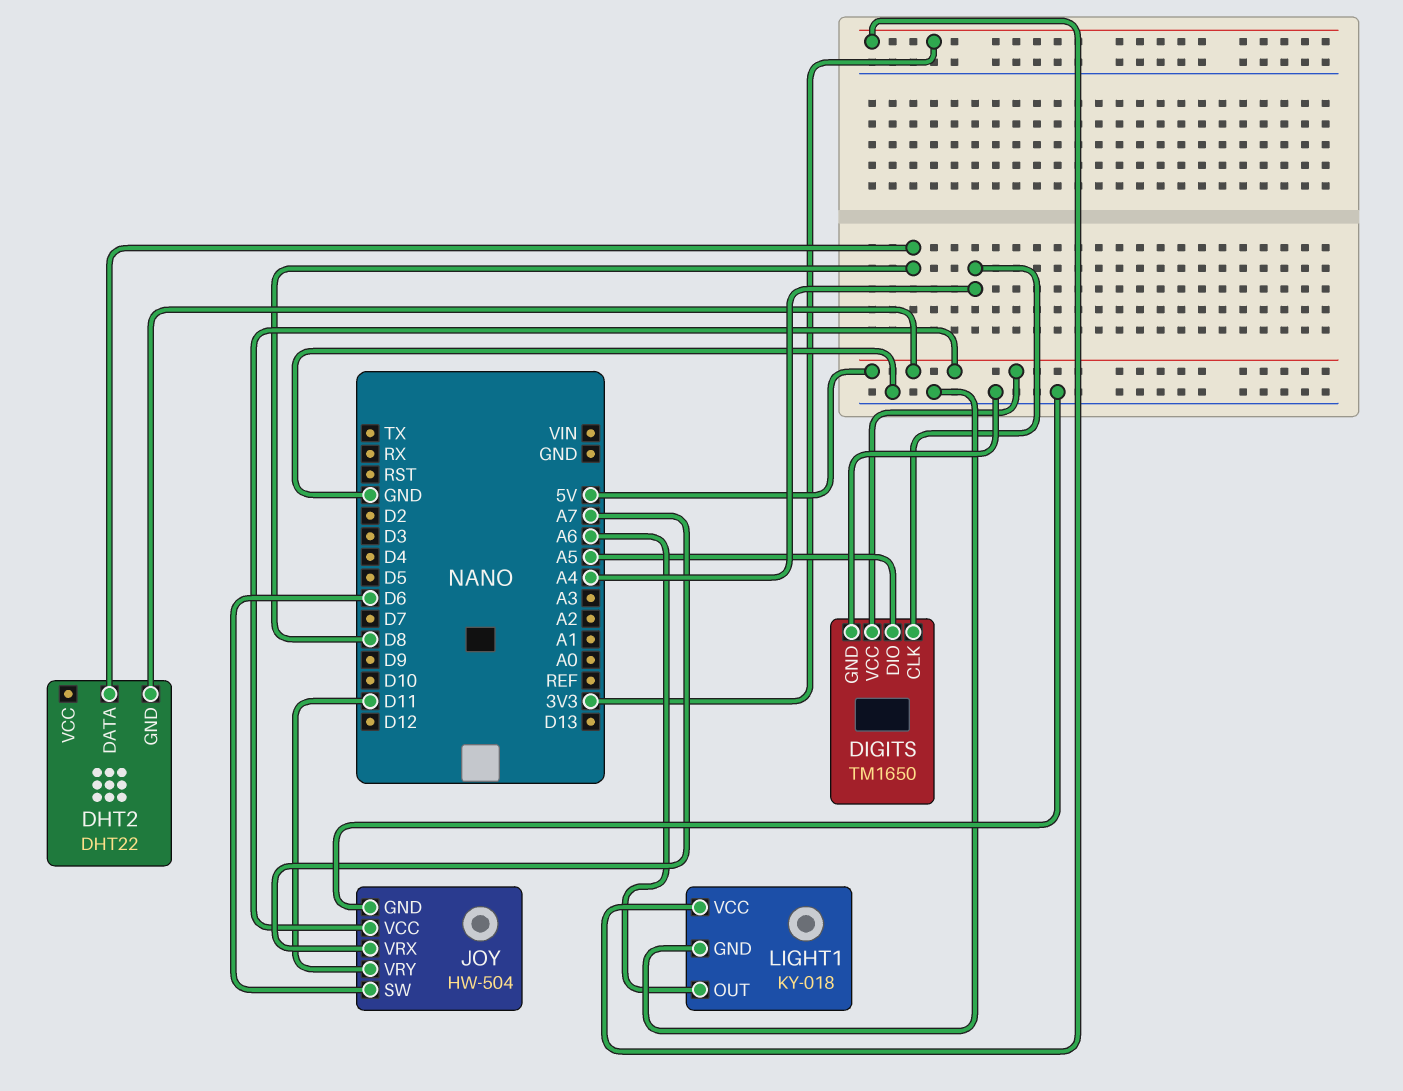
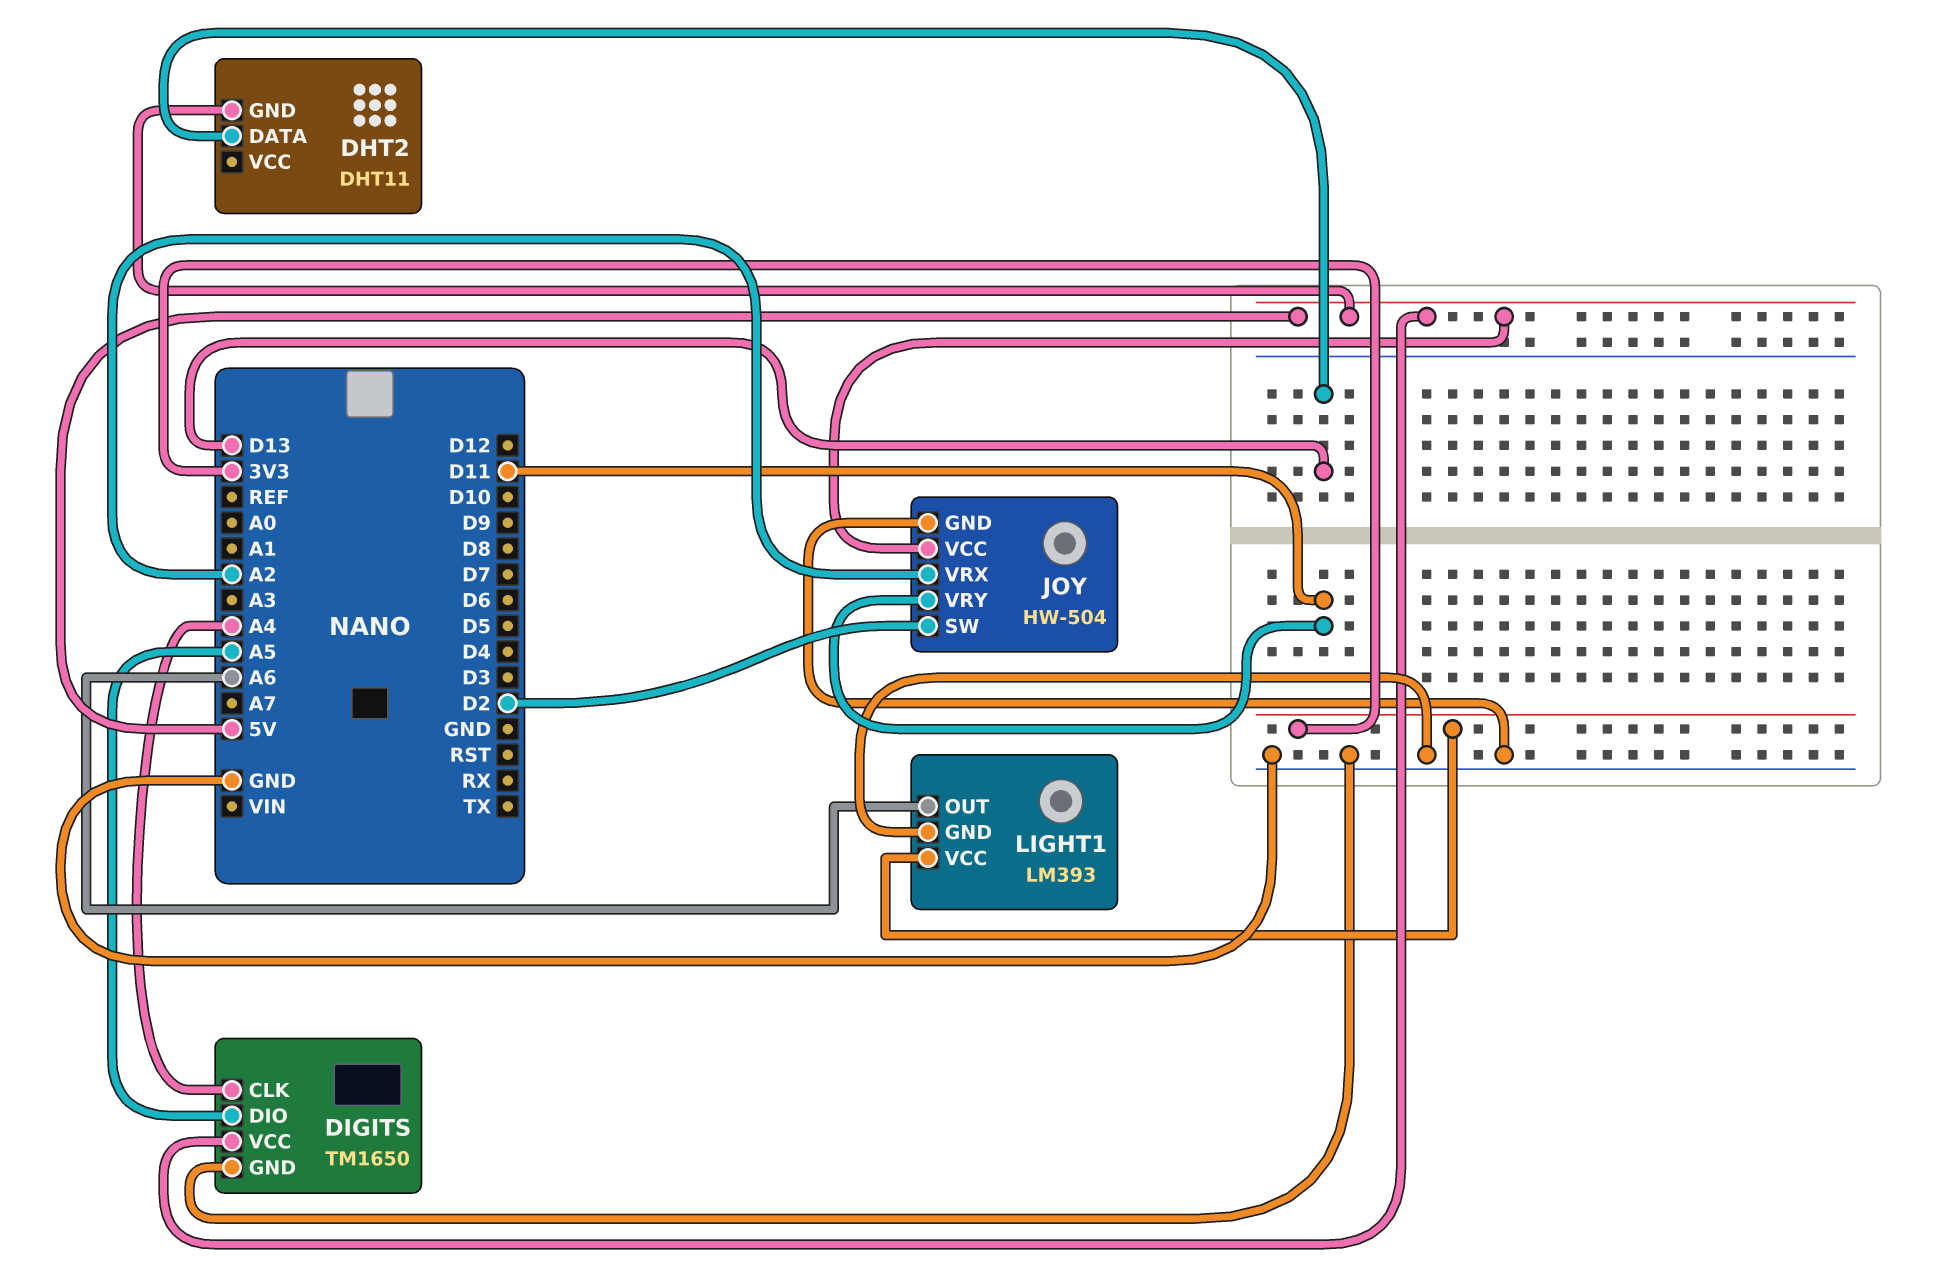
DHT2: DHT22 -> DHT11
DHT2 pin DATA: D8 -> D13
JOY pin SW: D6 -> D2
JOY pin VRX: A7 -> A2
LIGHT1: KY-018 -> LM393

